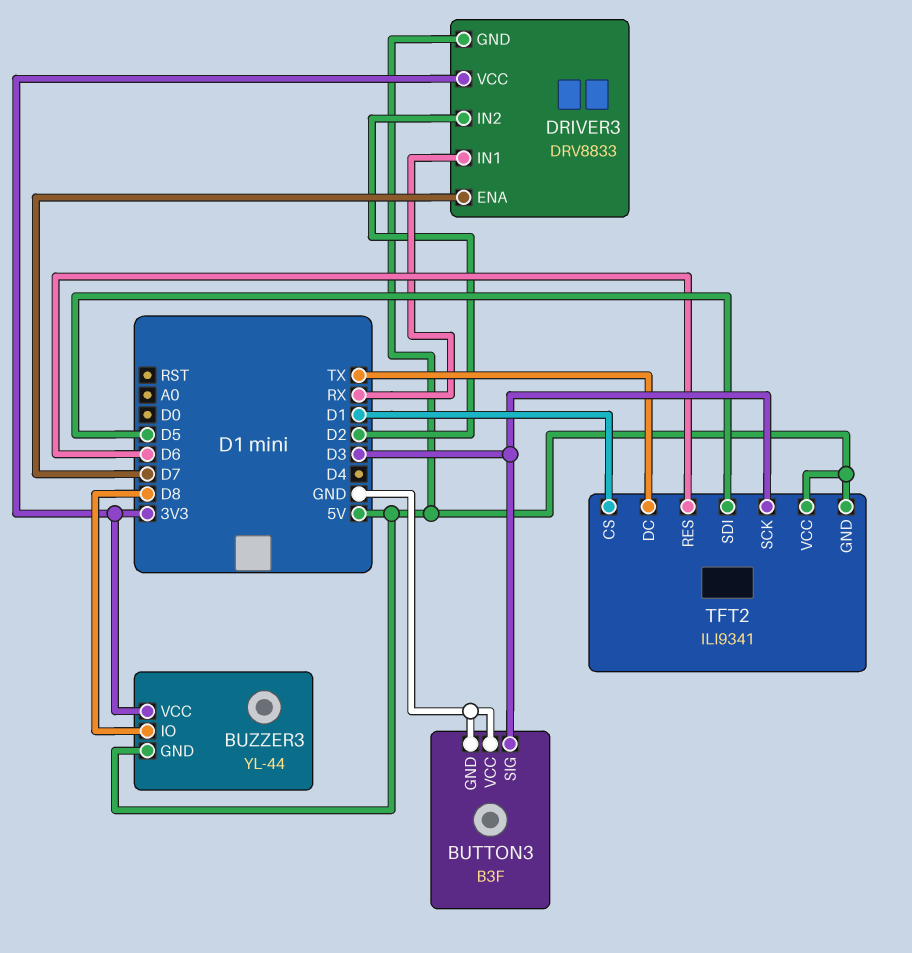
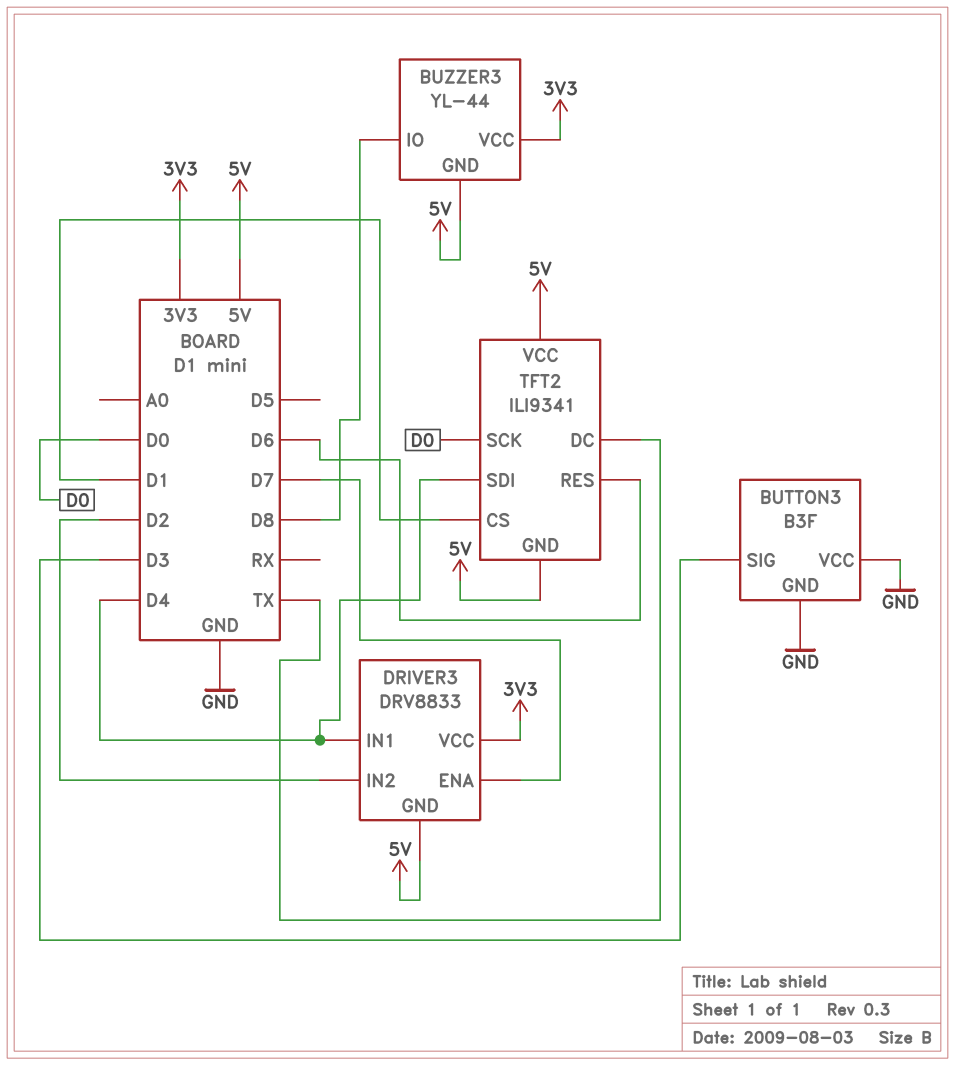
DRIVER3 pin IN1: RX -> D4
TFT2 pin SCK: D3 -> D0
TFT2 pin SDI: D5 -> D4

